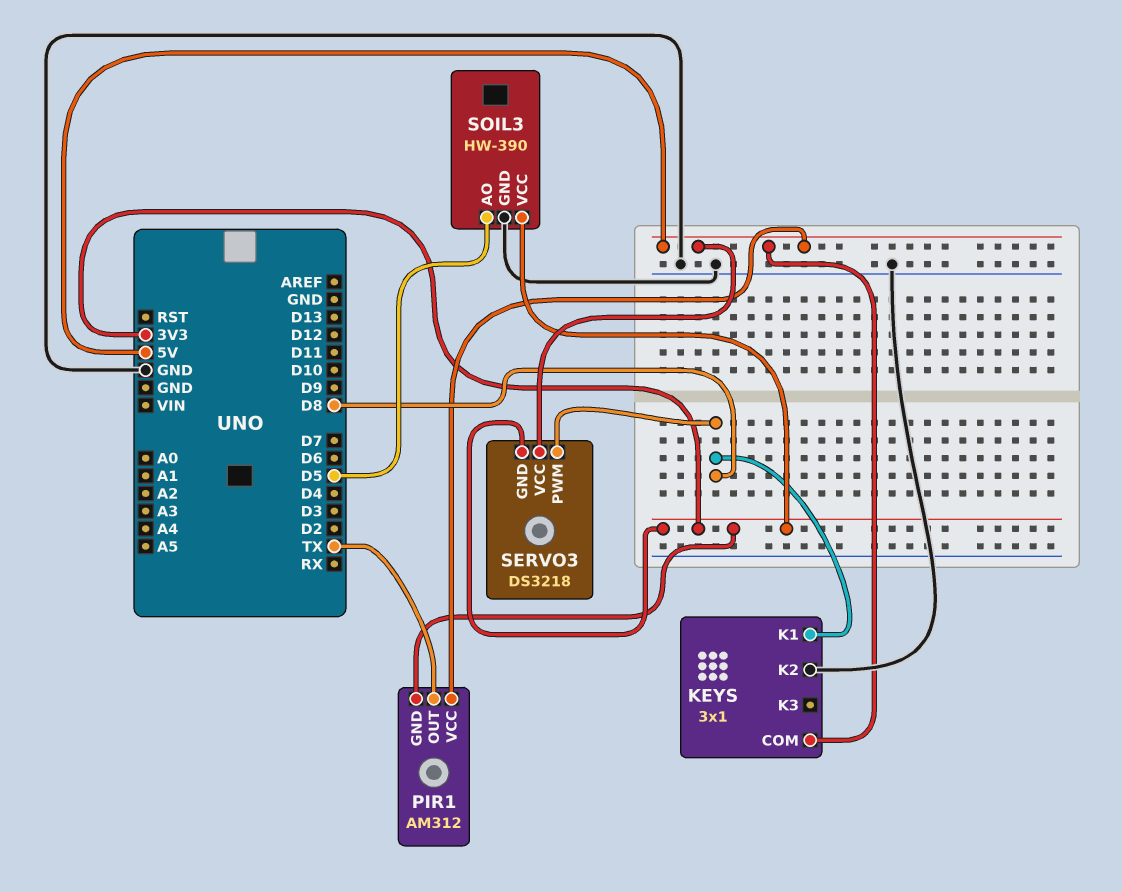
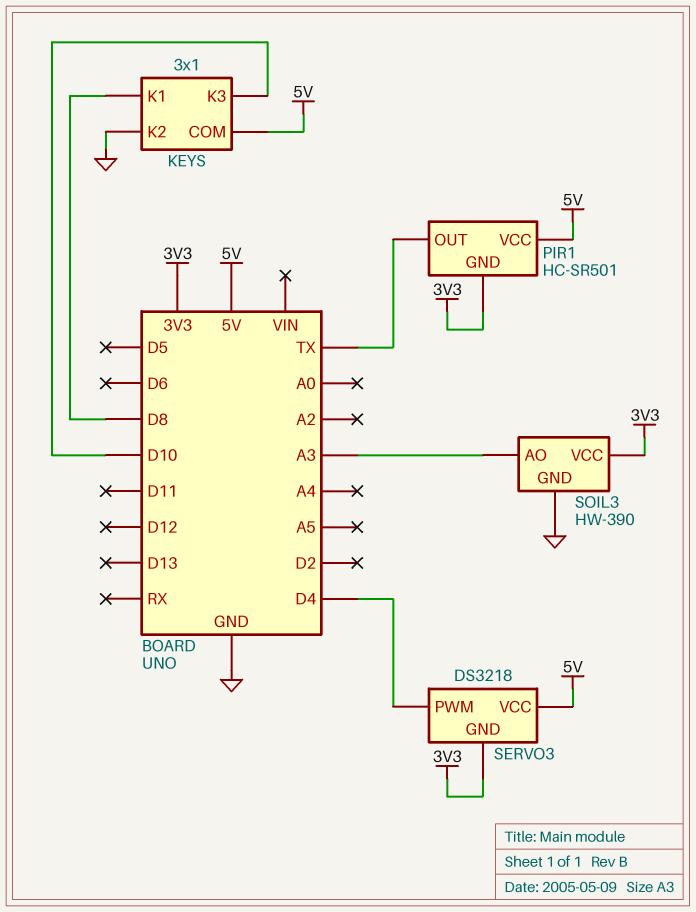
KEYS pin K3: none -> D10
PIR1: AM312 -> HC-SR501
SERVO3 pin PWM: D8 -> D4
SOIL3 pin AO: D5 -> A3

